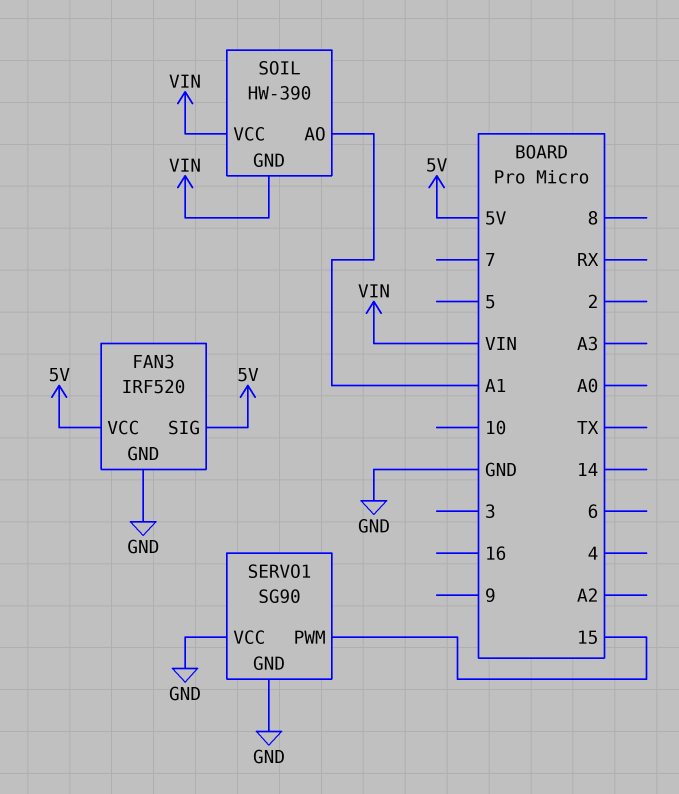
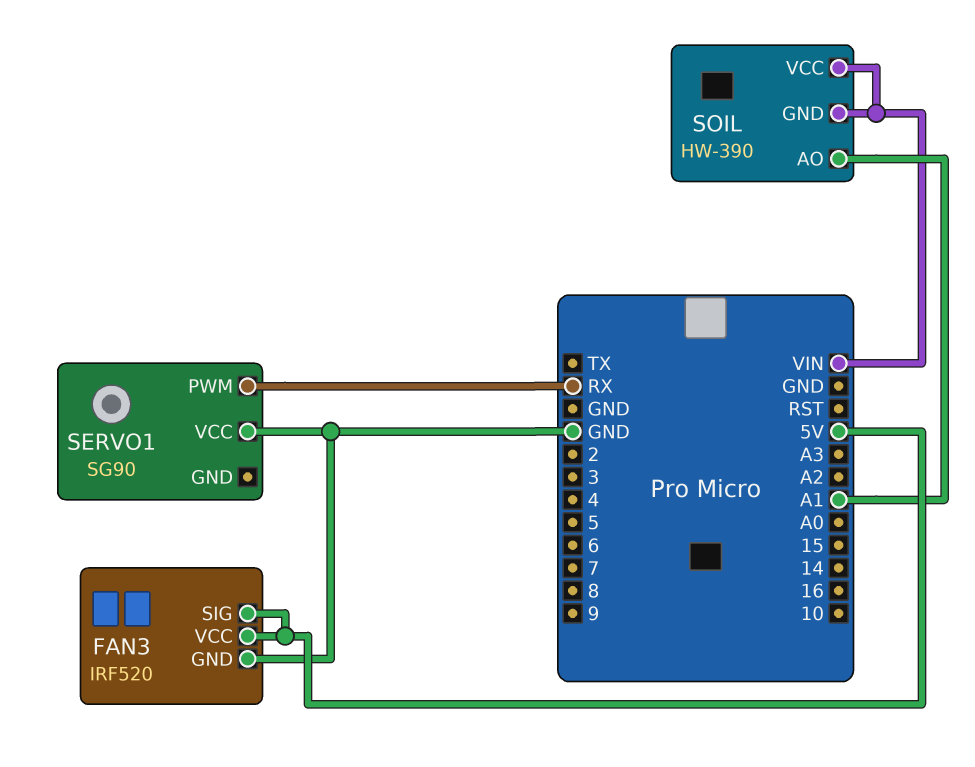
SERVO1 pin GND: GND -> none
SERVO1 pin PWM: 15 -> RX

